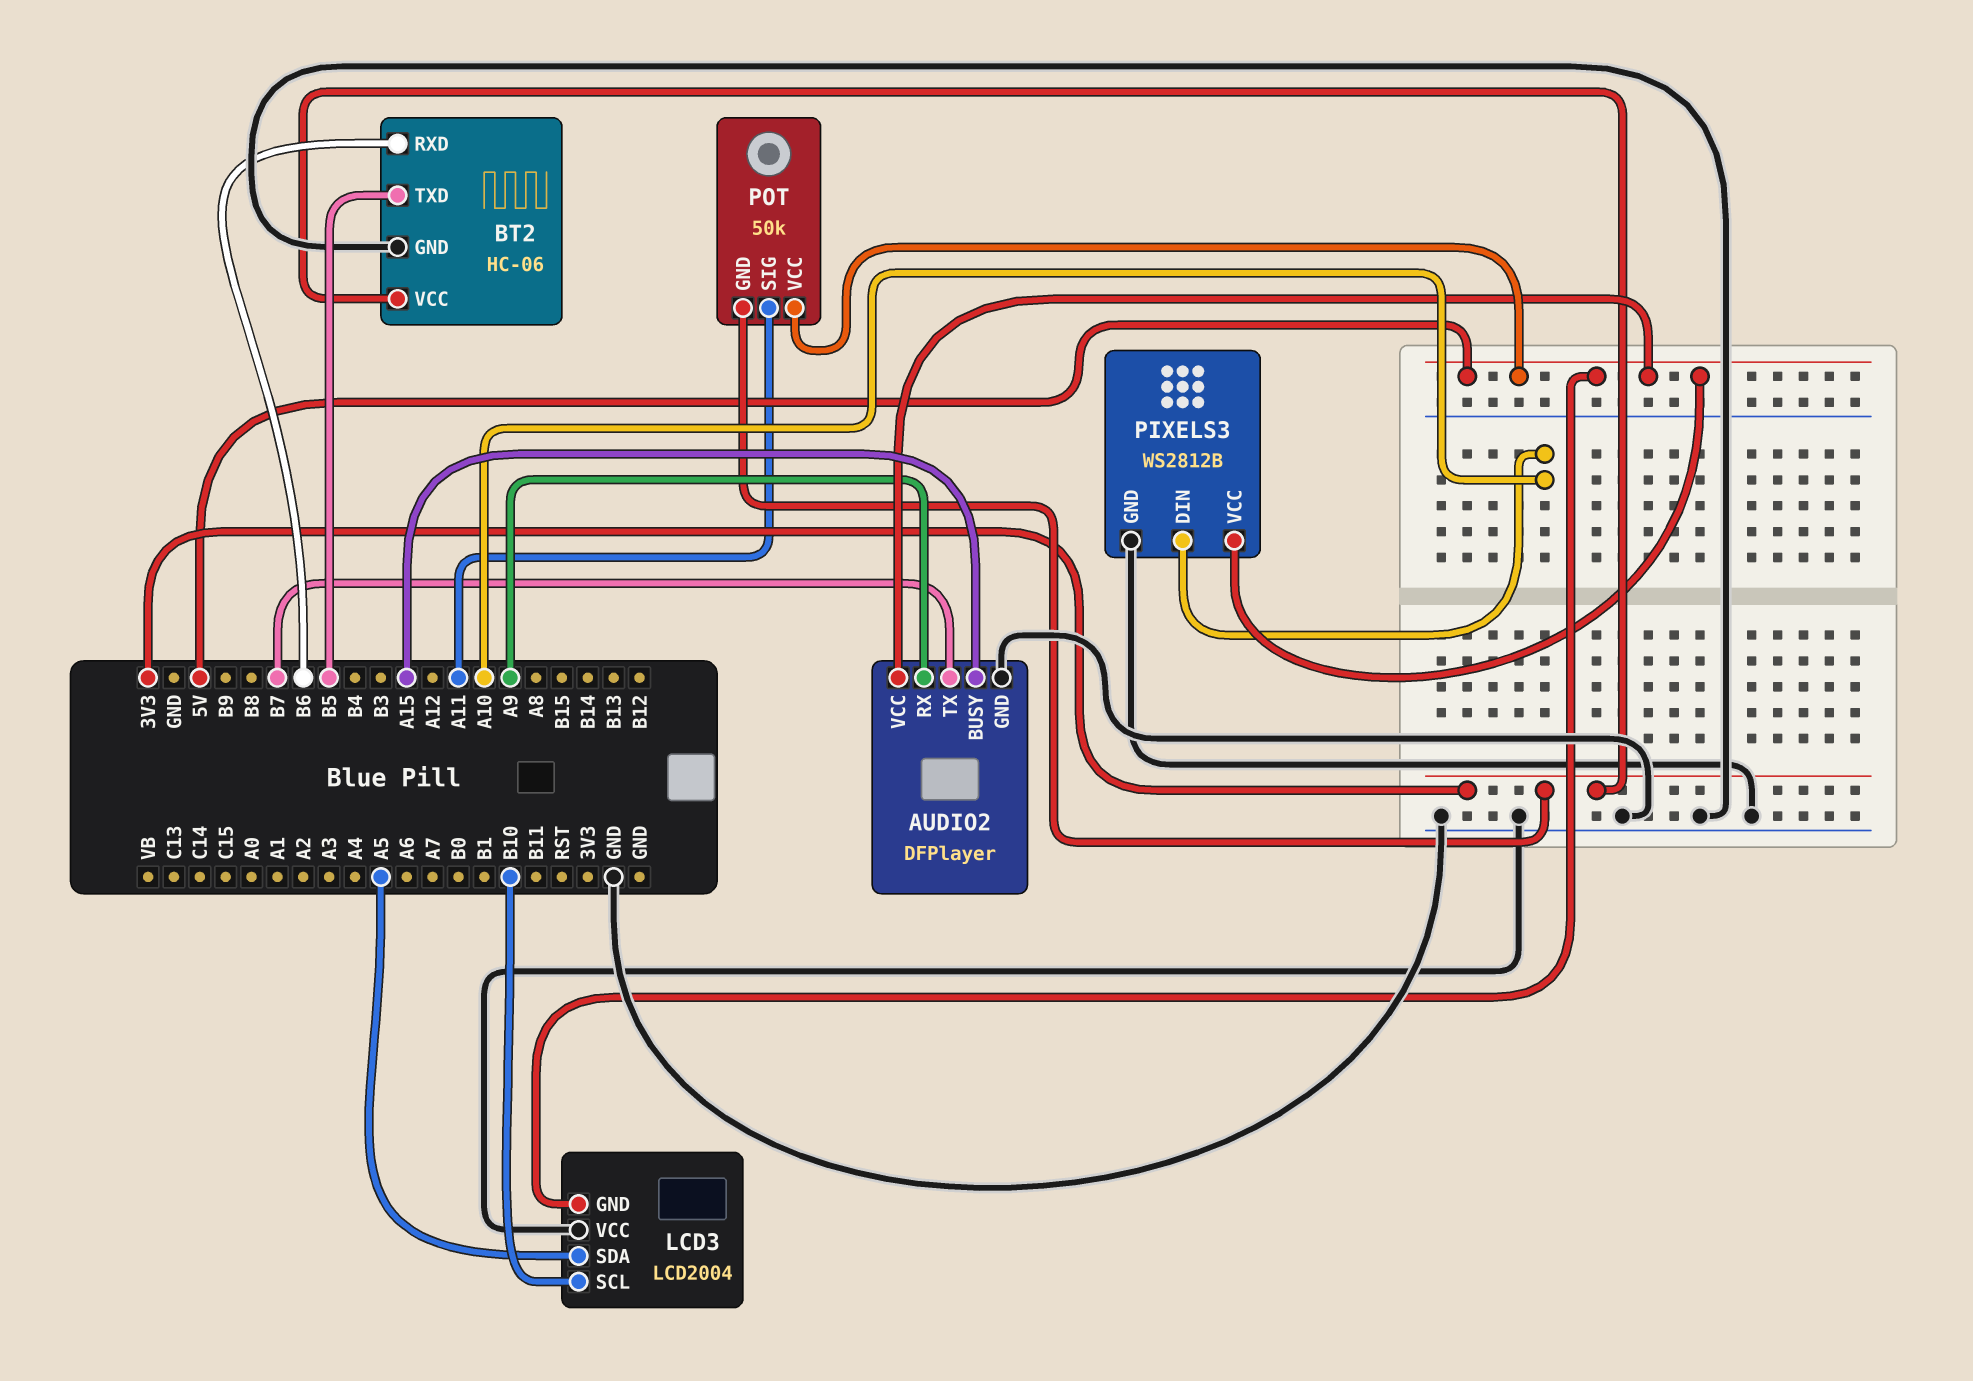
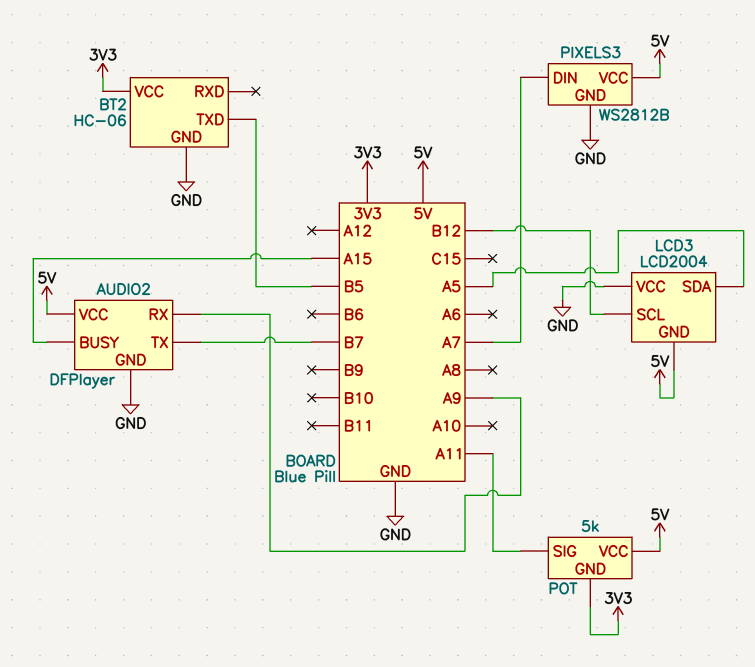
BT2 pin RXD: B6 -> none
LCD3 pin SCL: B10 -> B12
PIXELS3 pin DIN: A10 -> A7
POT: 50k -> 5k

